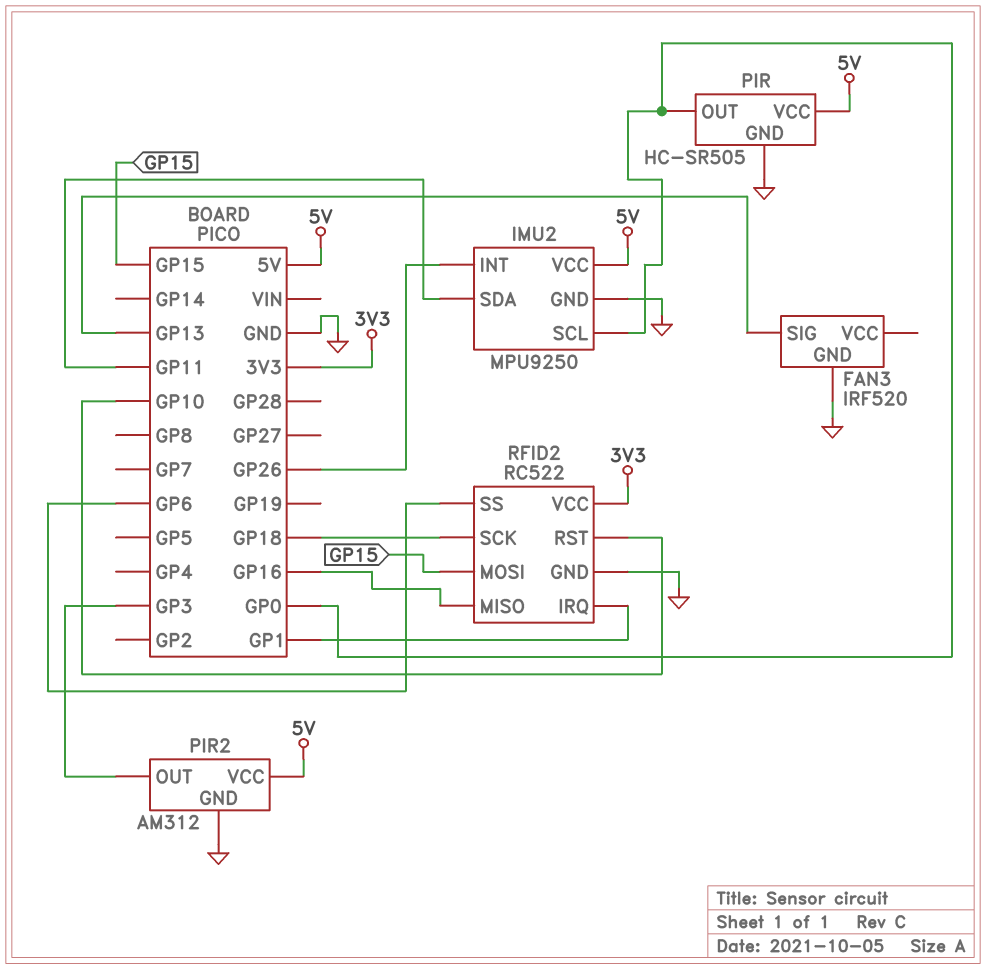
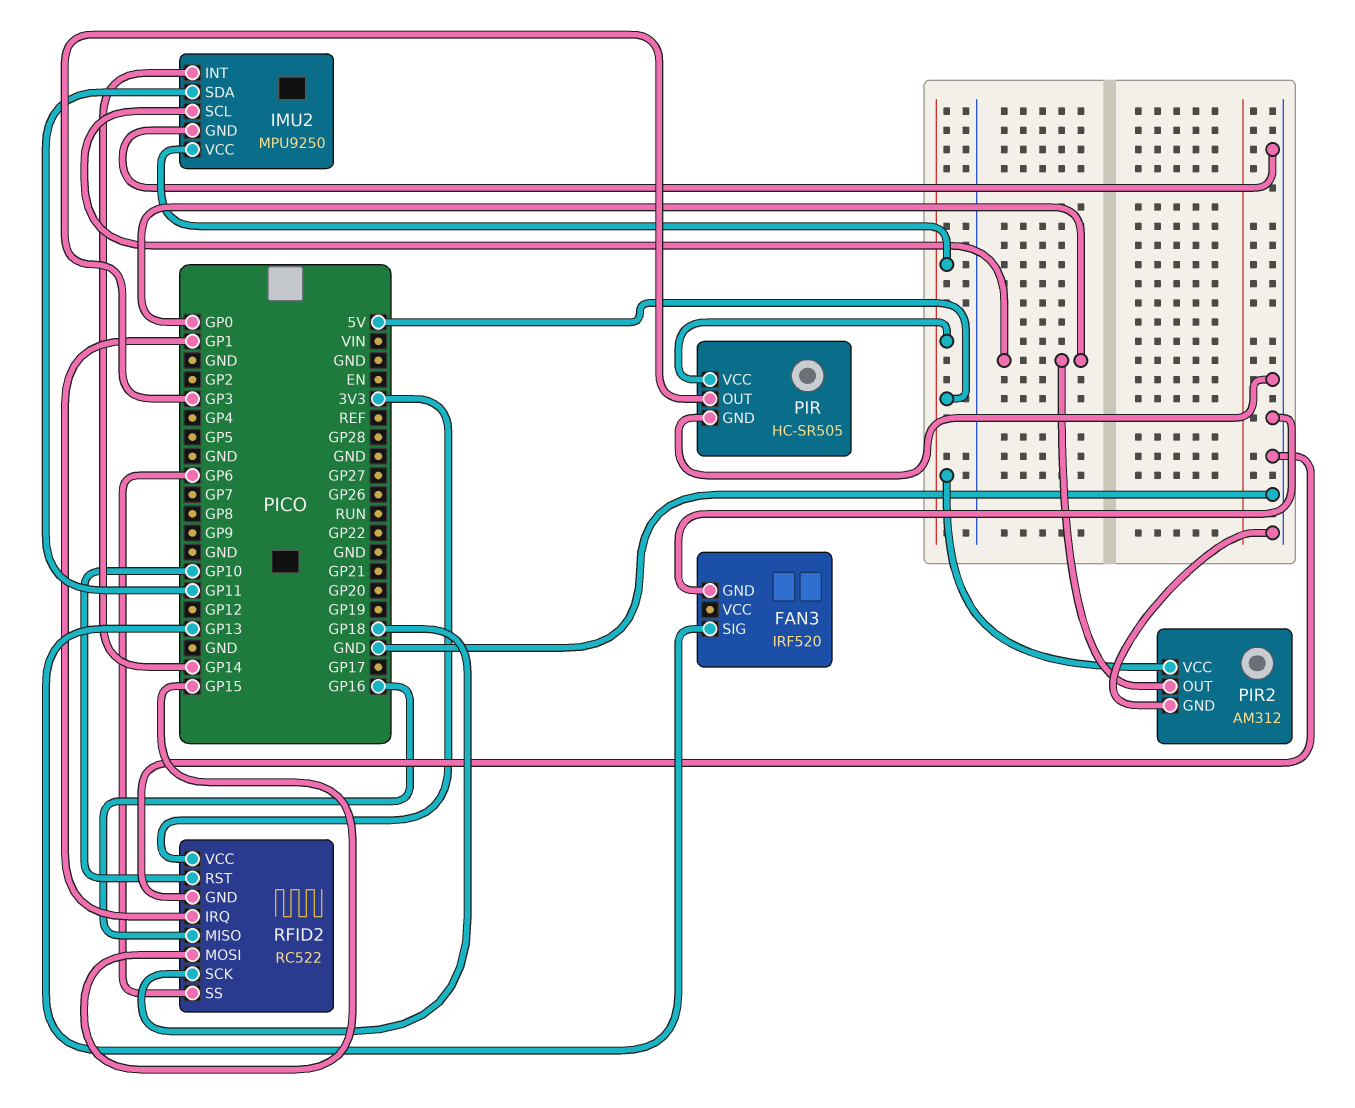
IMU2 pin INT: GP26 -> GP14
PIR pin OUT: GP0 -> GP3
PIR2 pin OUT: GP3 -> GP0

